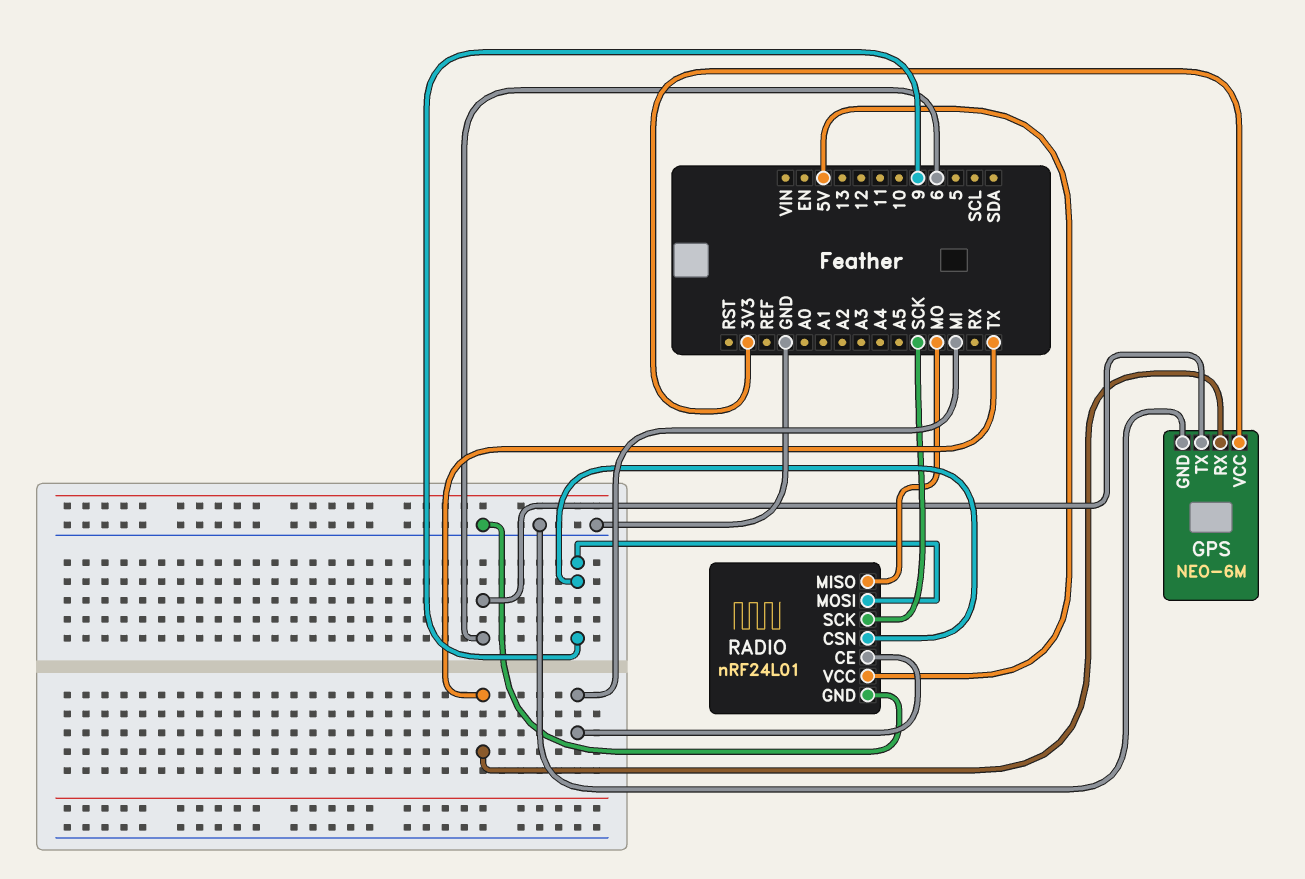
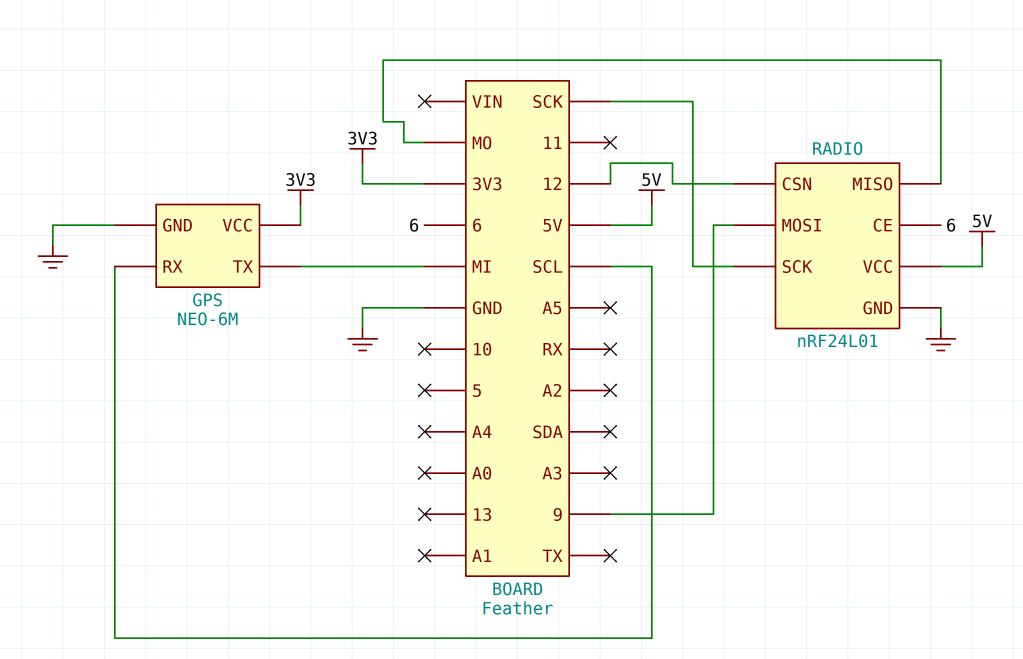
GPS pin RX: TX -> SCL
GPS pin TX: 6 -> MI
RADIO pin CE: MI -> 6
RADIO pin CSN: 9 -> 12

